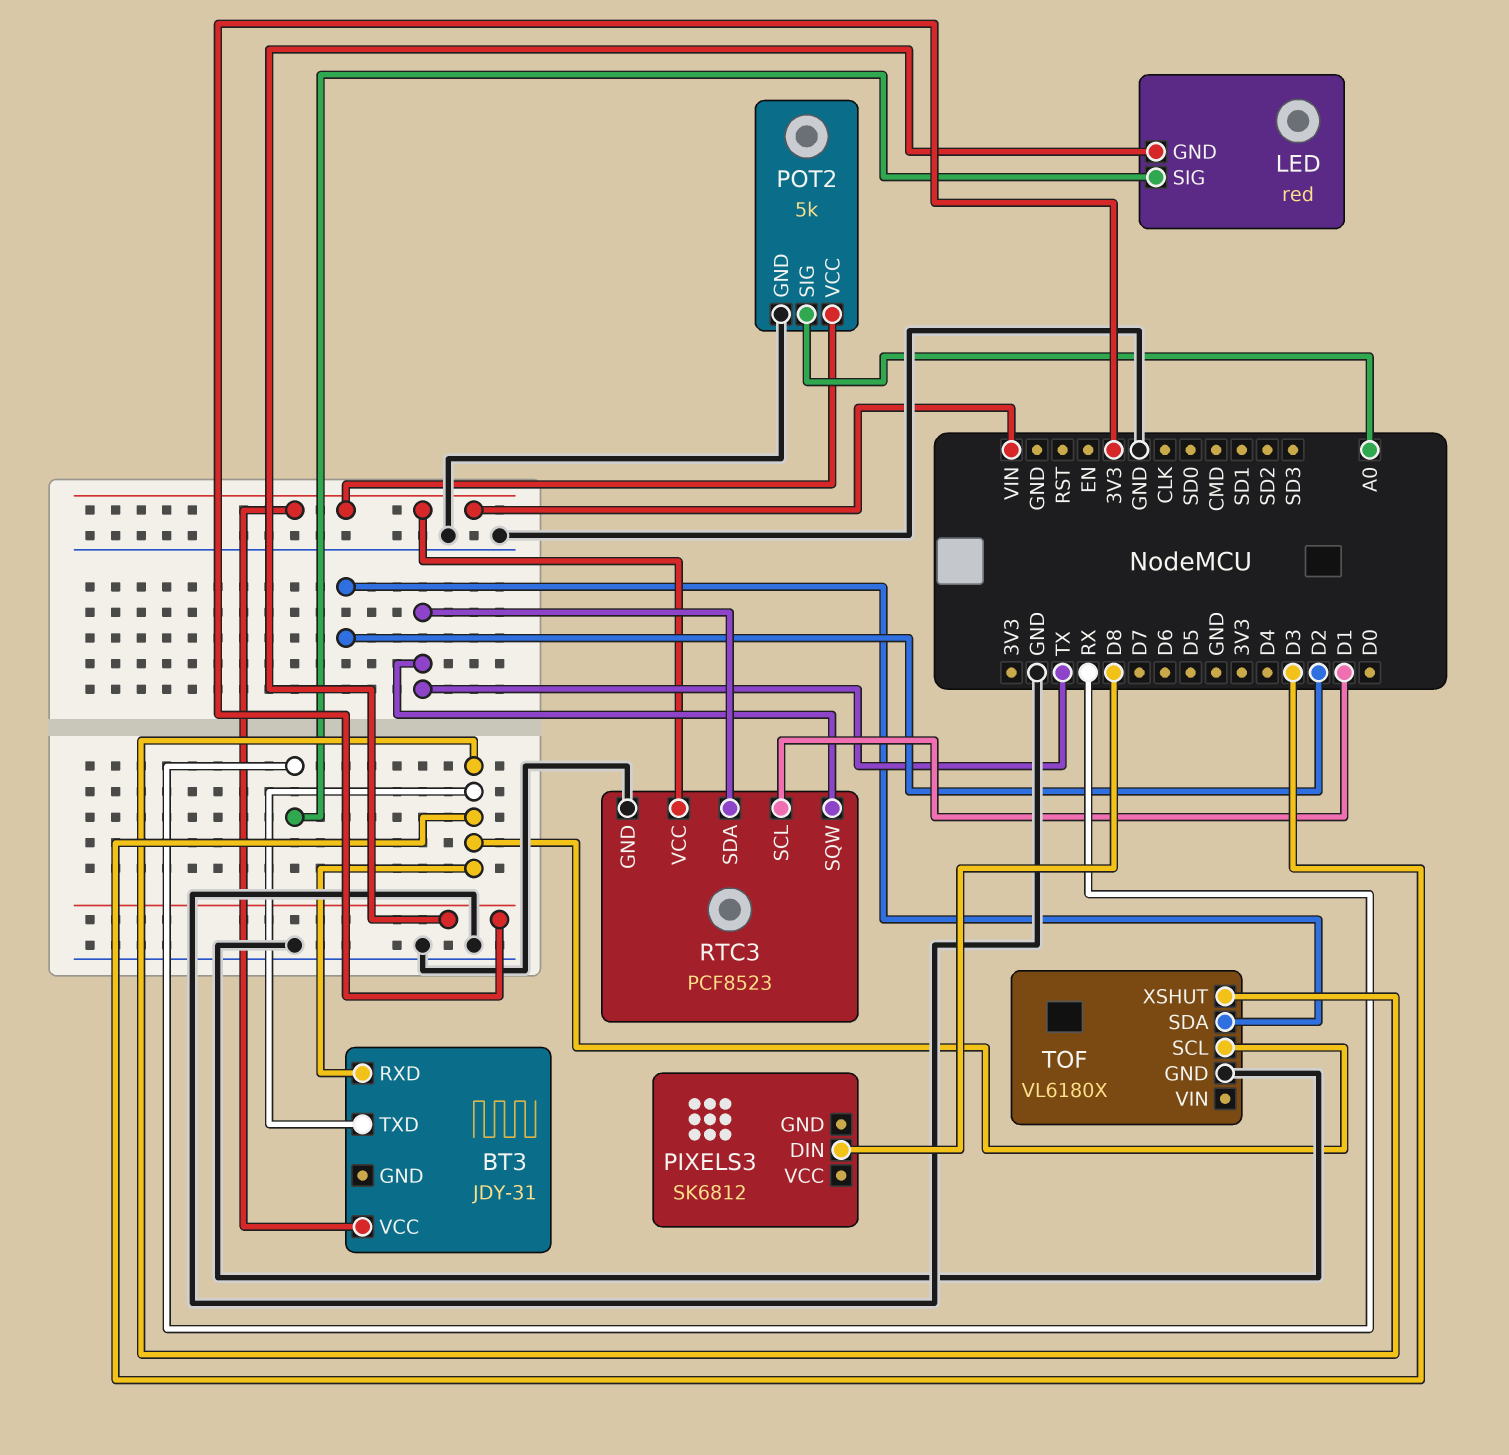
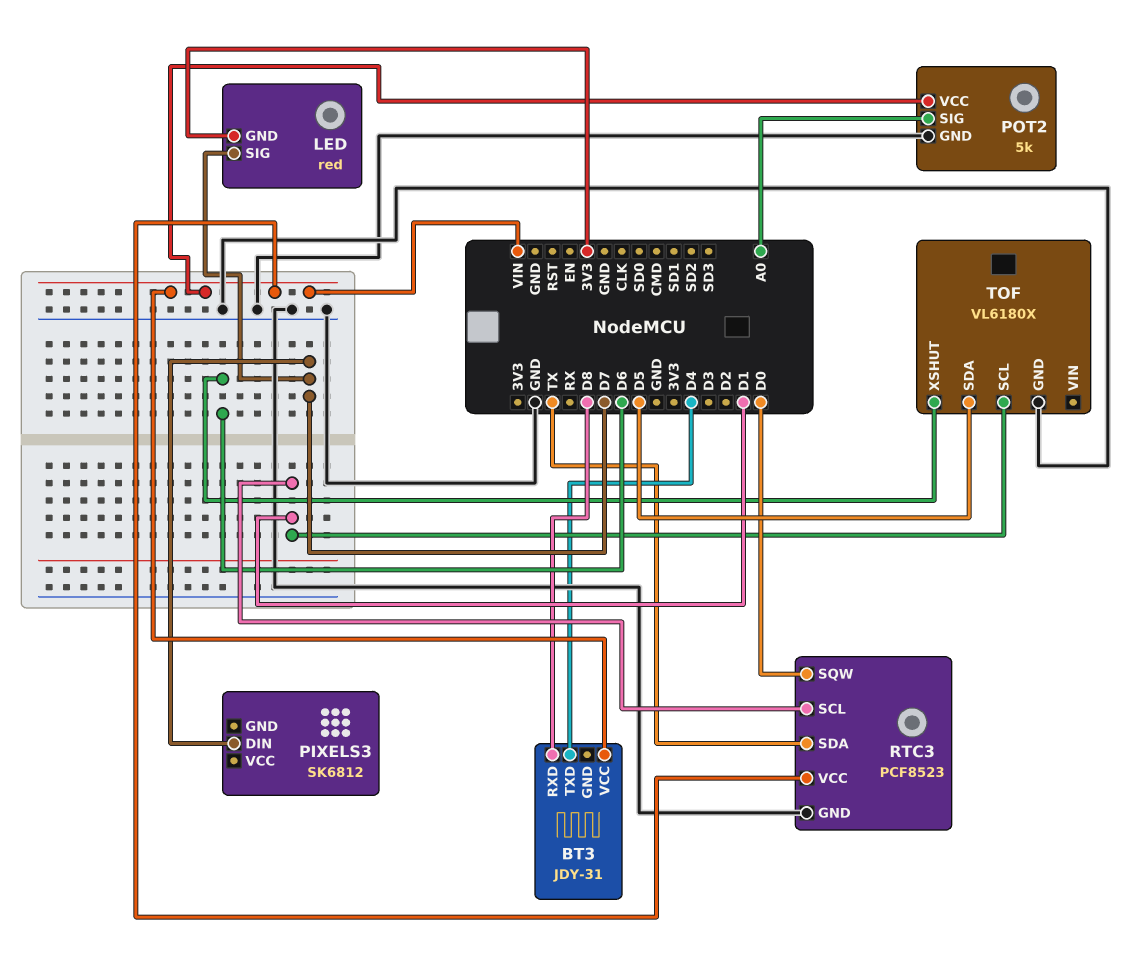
BT3 pin RXD: D3 -> D8
BT3 pin TXD: D3 -> D4
LED pin SIG: RX -> D7
PIXELS3 pin DIN: D8 -> D7
RTC3 pin SQW: TX -> D0
TOF pin SCL: D3 -> D1
TOF pin SDA: D2 -> D5
TOF pin XSHUT: D3 -> D6

